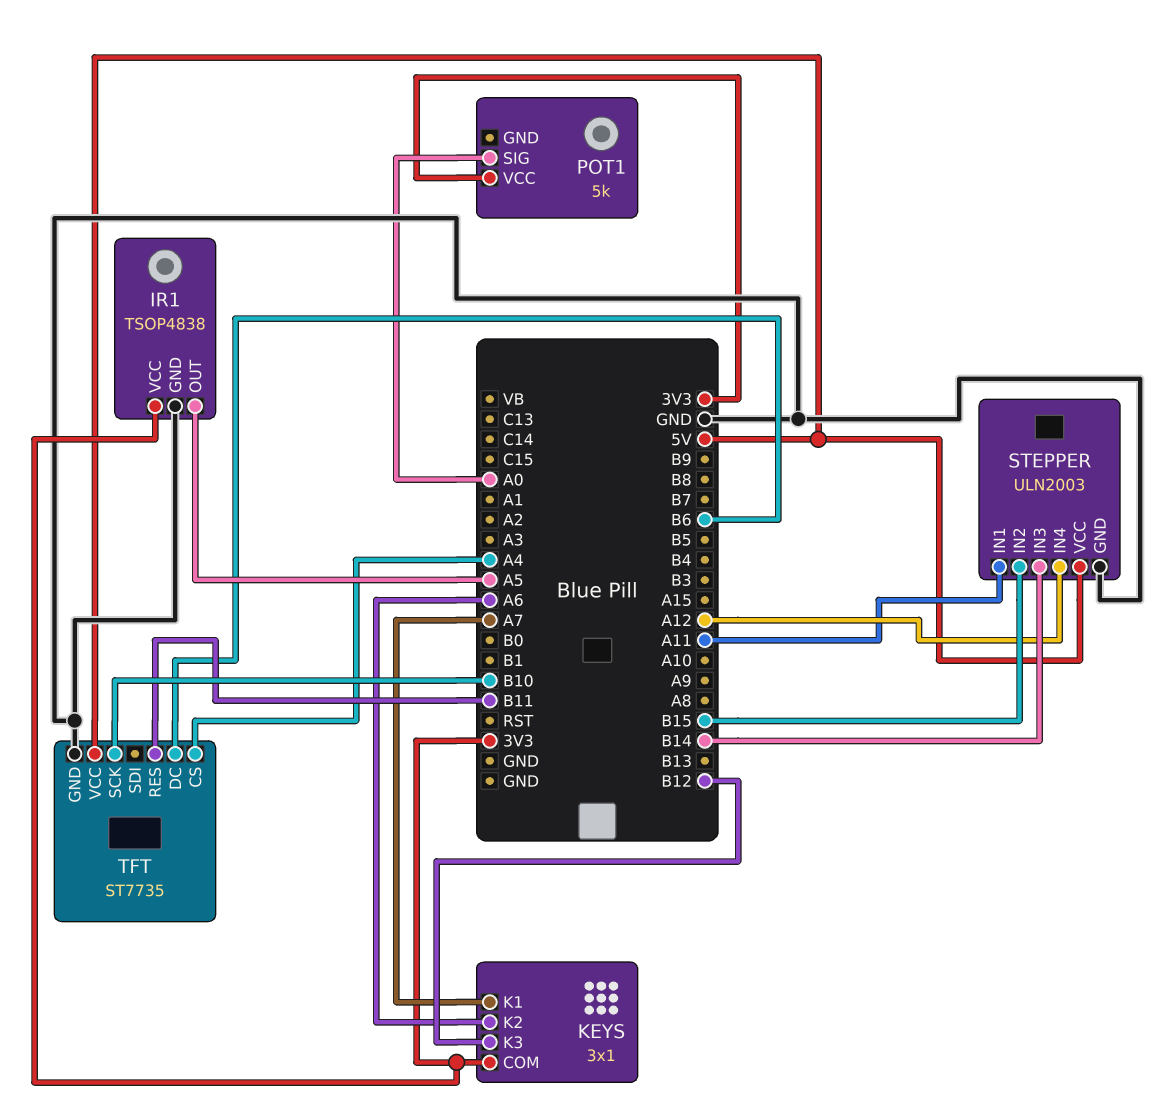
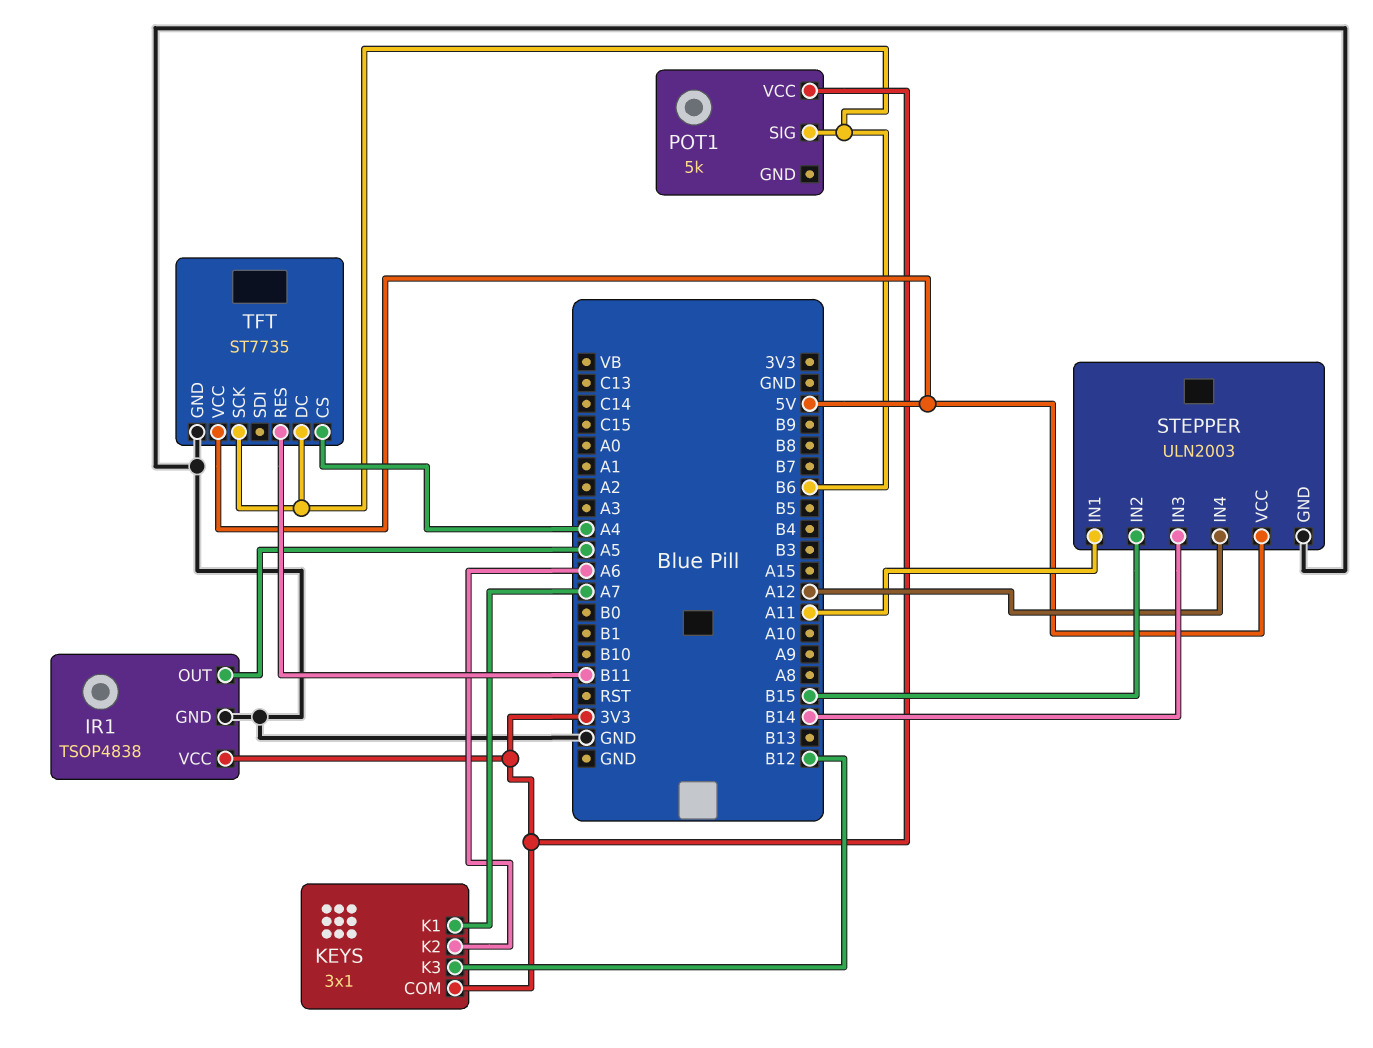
POT1 pin SIG: A0 -> B6
TFT pin SCK: B10 -> B6

